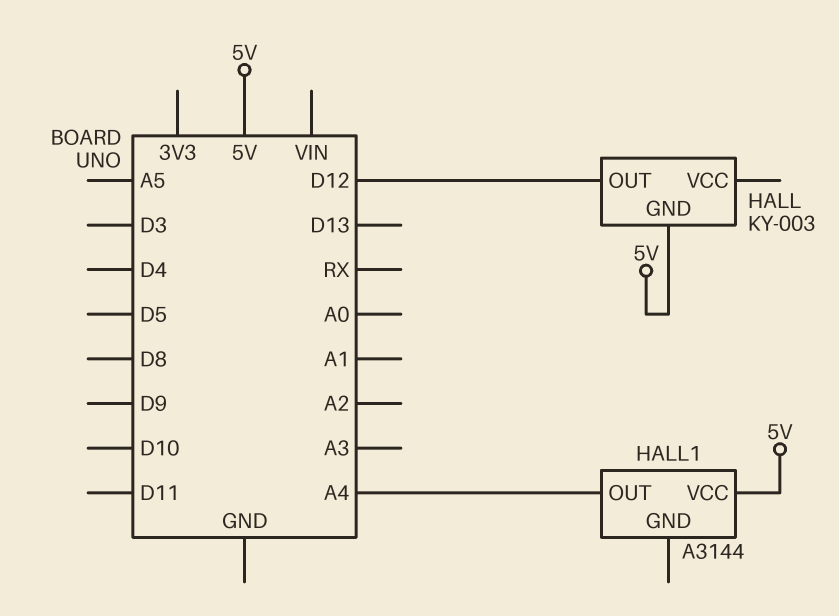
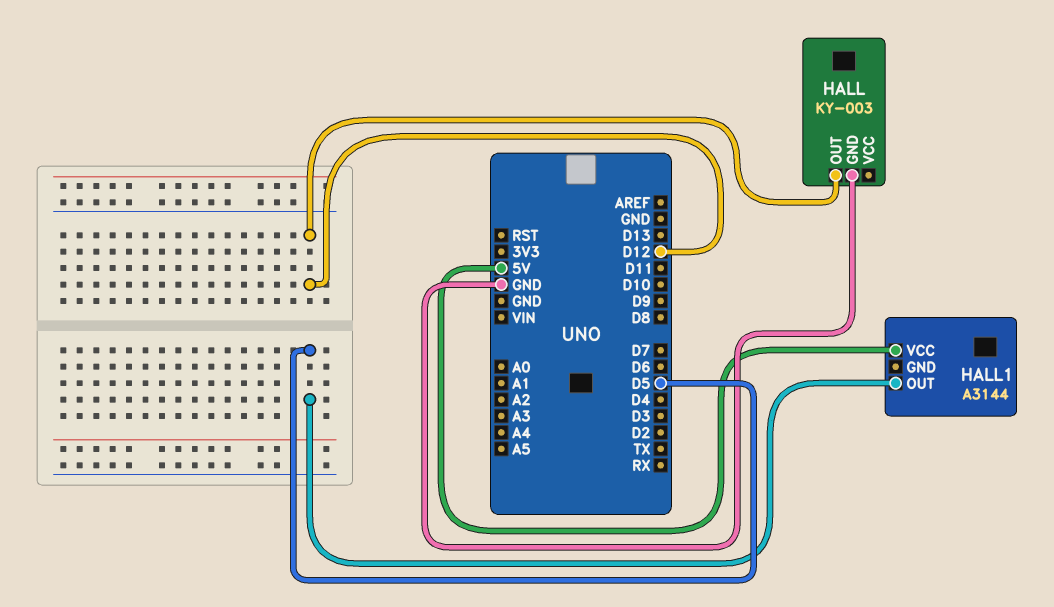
HALL pin GND: 5V -> GND
HALL1 pin OUT: A4 -> D5

